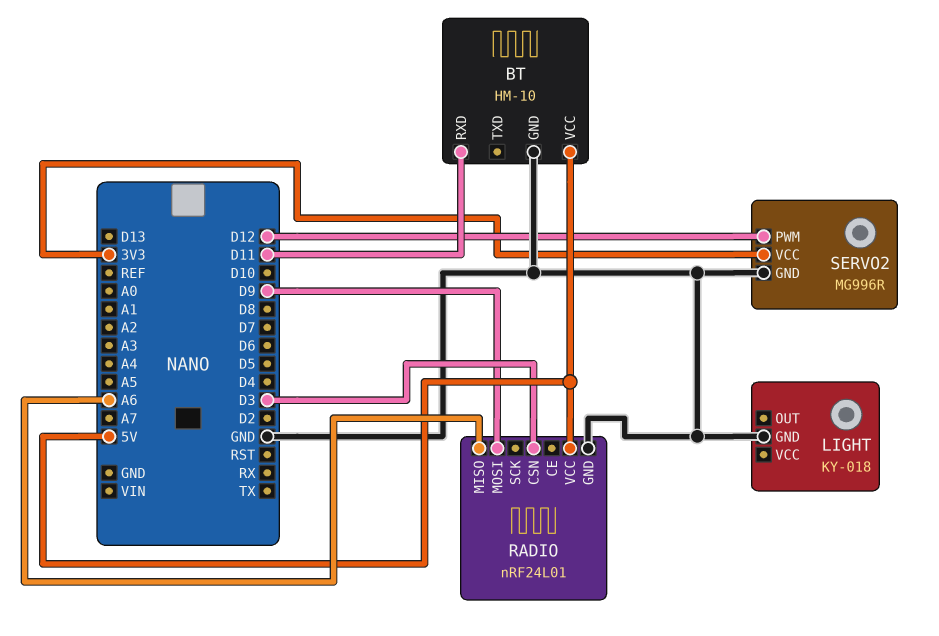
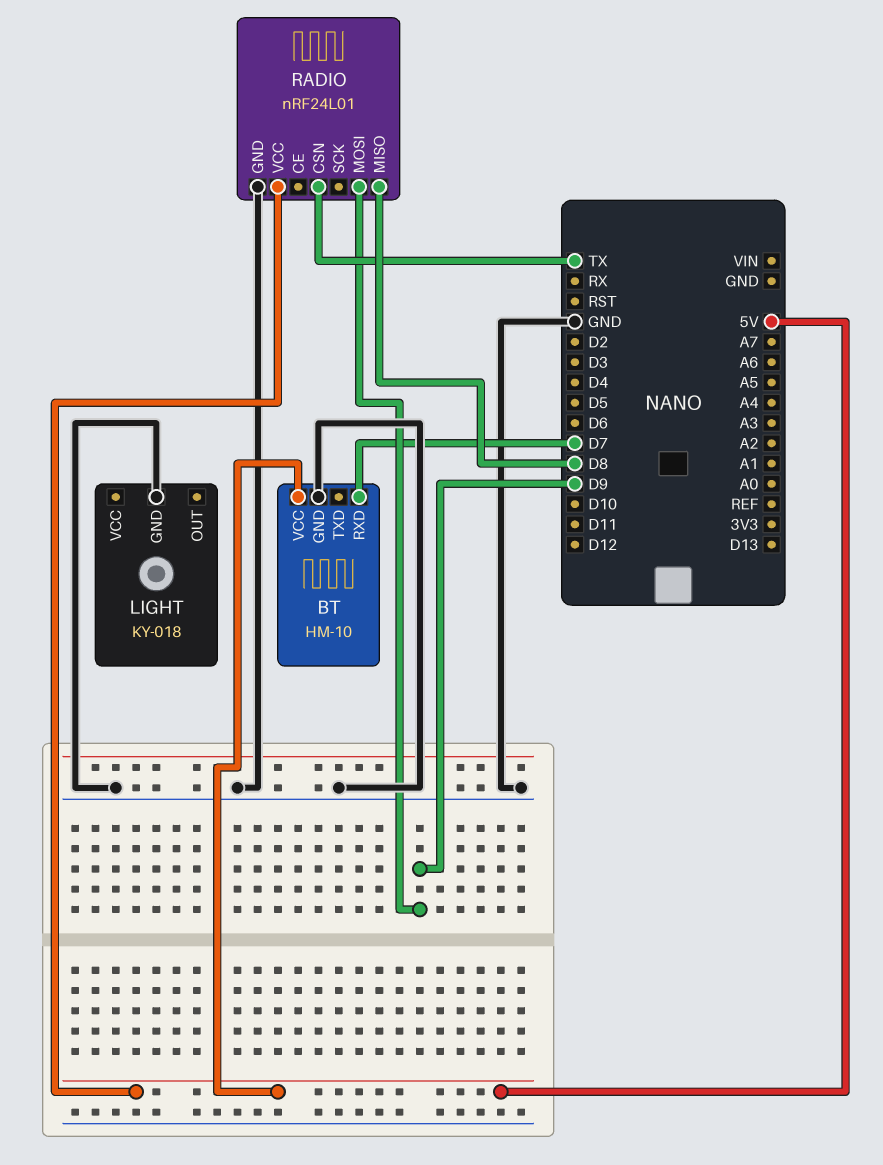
BT pin RXD: D11 -> D7
RADIO pin CSN: D3 -> TX
RADIO pin MISO: A6 -> D8
SERVO2: MG996R -> none
SERVO2 pin GND: GND -> none
SERVO2 pin PWM: D12 -> none
SERVO2 pin VCC: 3V3 -> none

